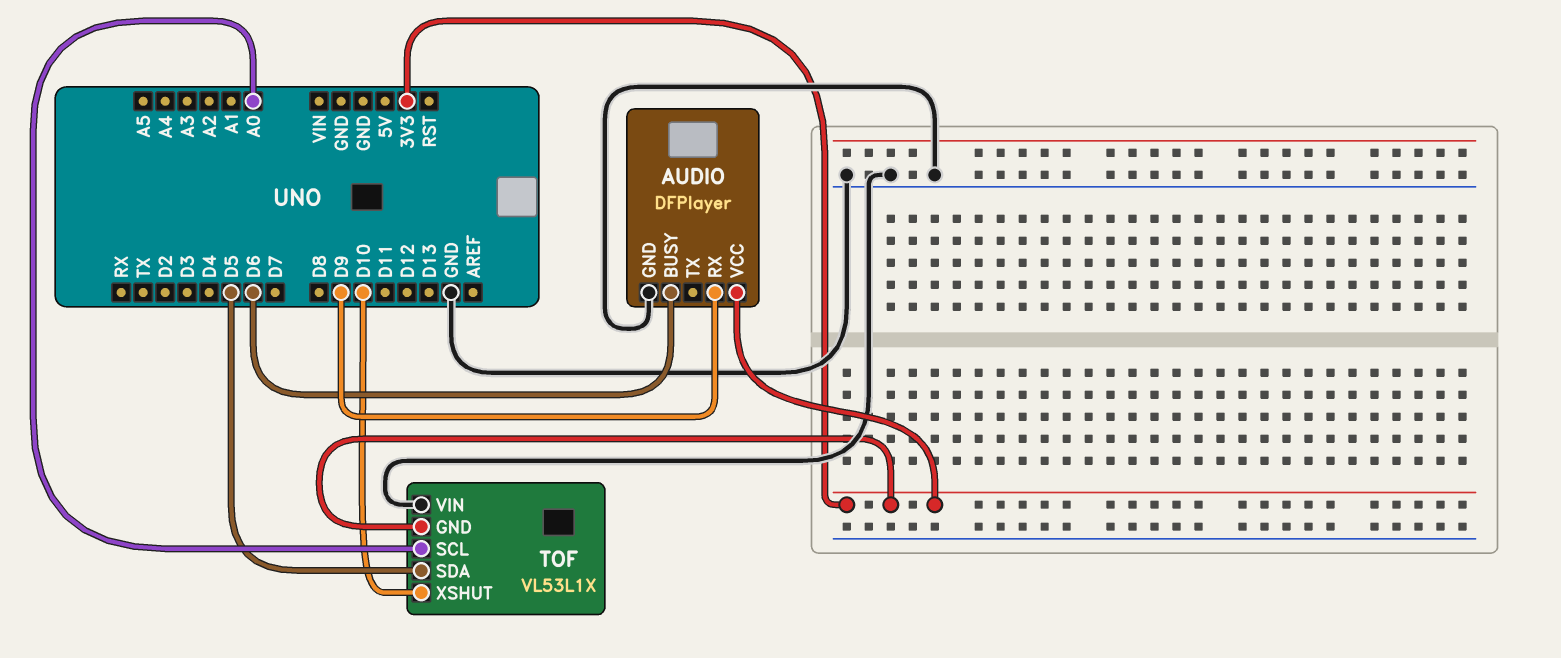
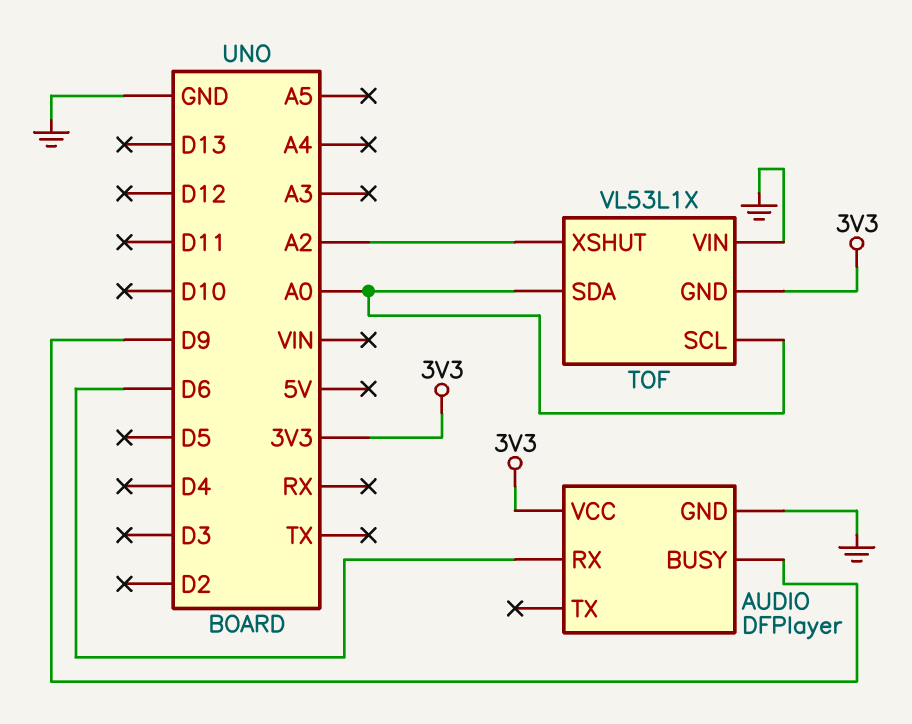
AUDIO pin BUSY: D6 -> D9
AUDIO pin RX: D9 -> D6
TOF pin SDA: D5 -> A0
TOF pin XSHUT: D10 -> A2

